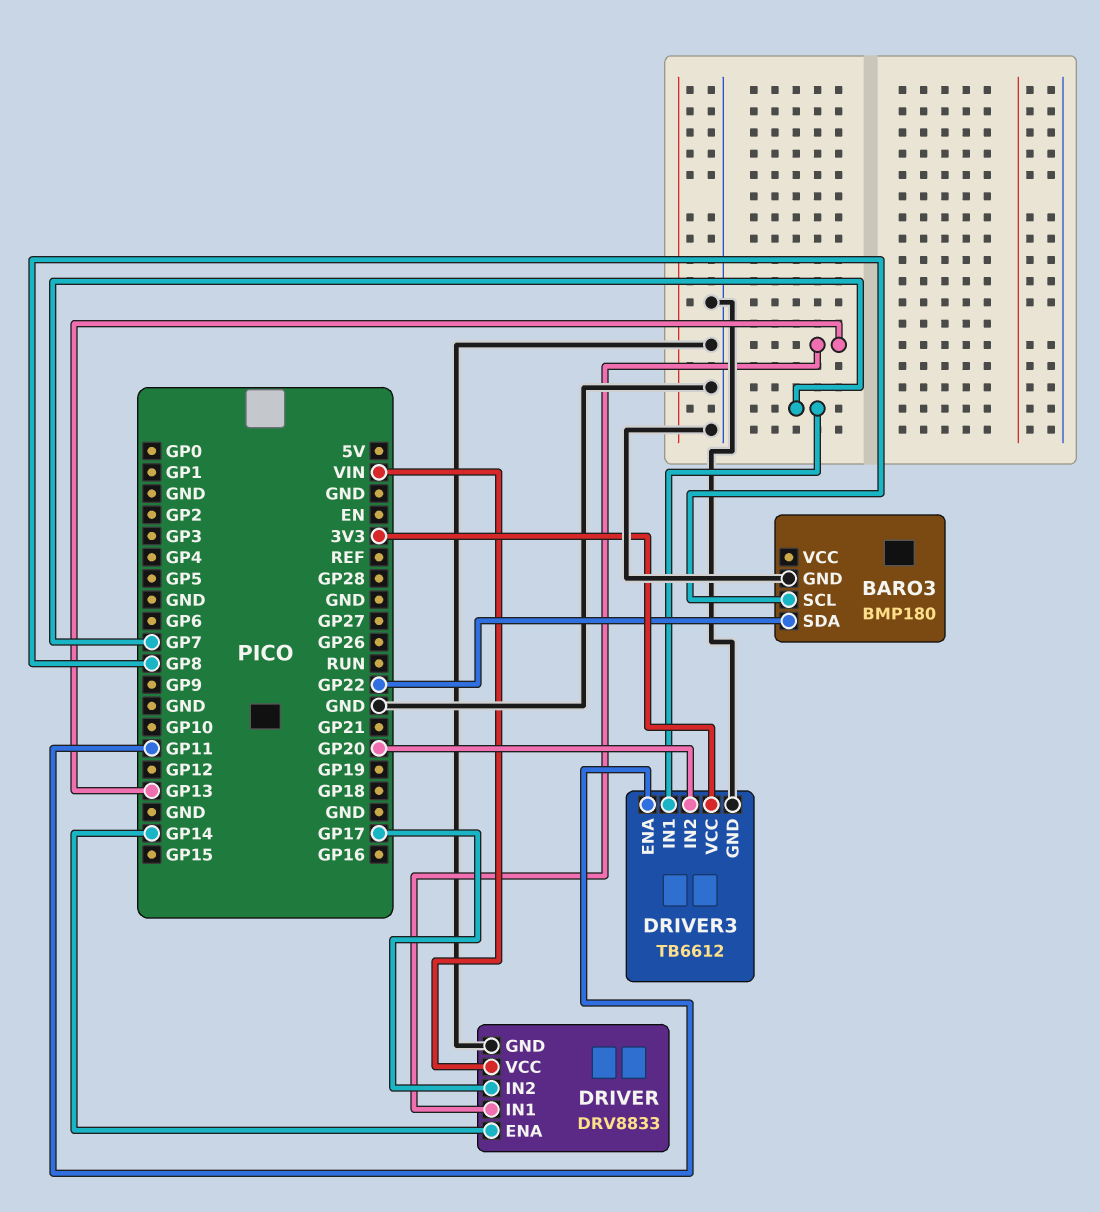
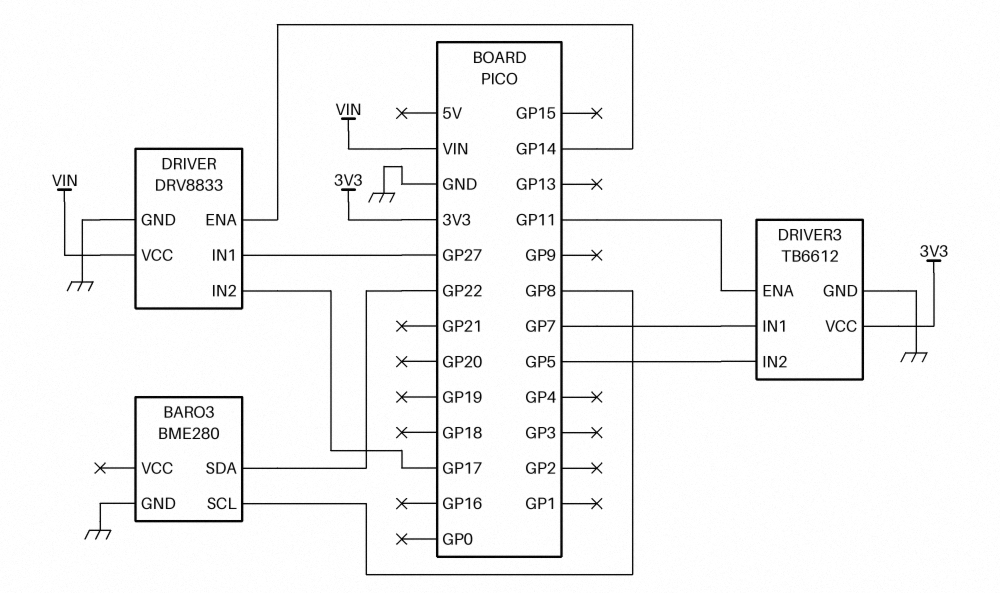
BARO3: BMP180 -> BME280
DRIVER pin IN1: GP13 -> GP27
DRIVER3 pin IN2: GP20 -> GP5

